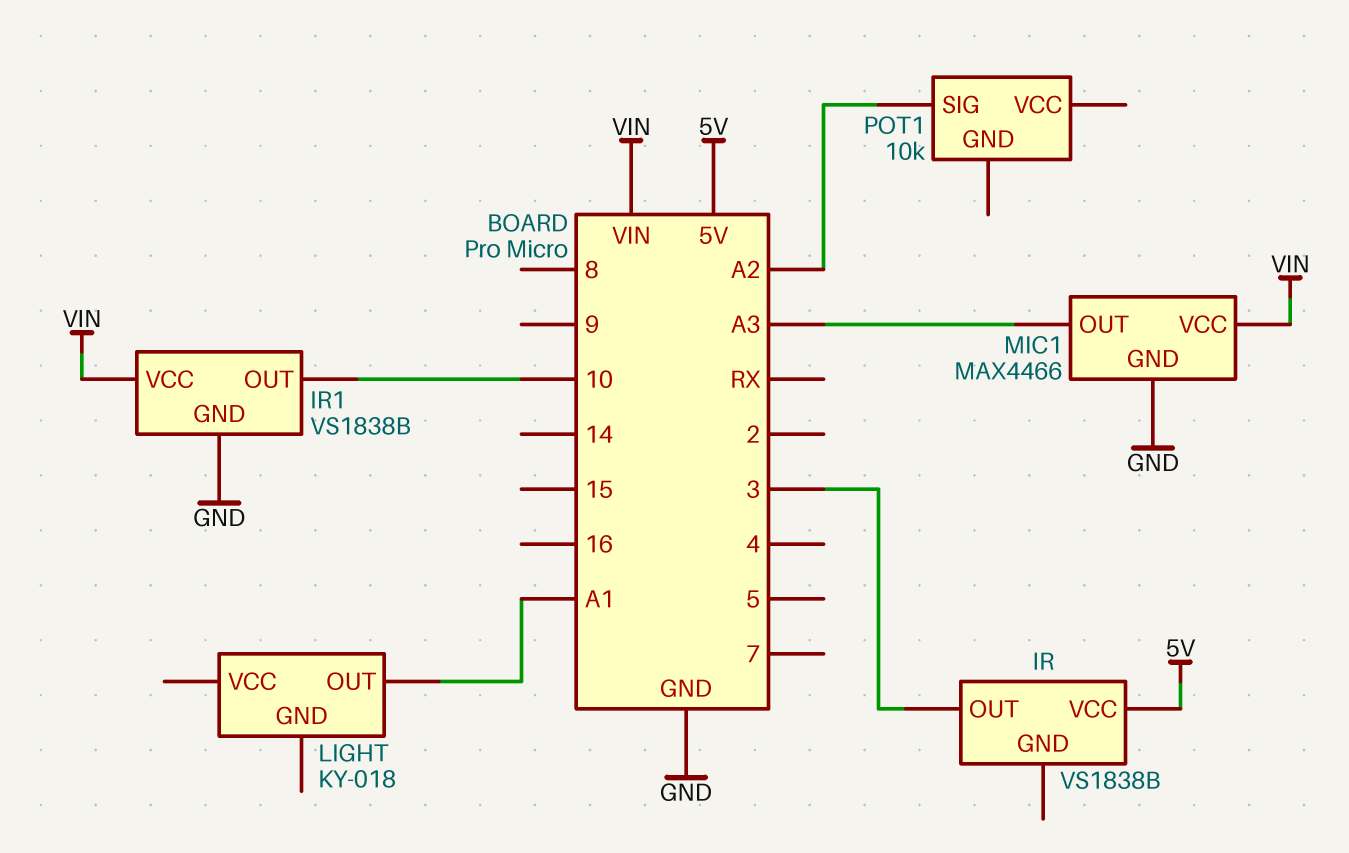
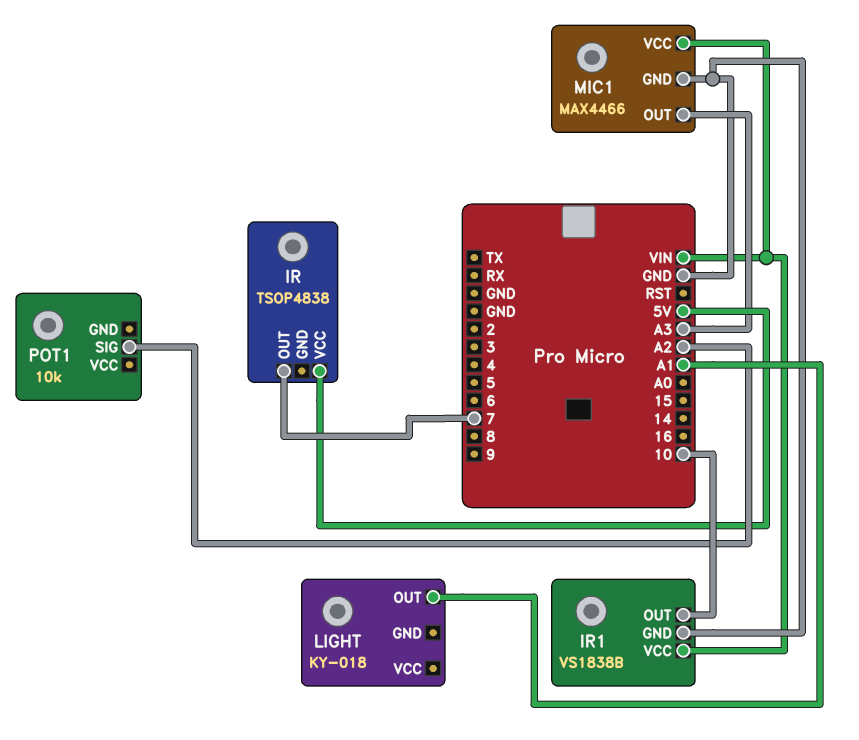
IR: VS1838B -> TSOP4838
IR pin OUT: 3 -> 7

